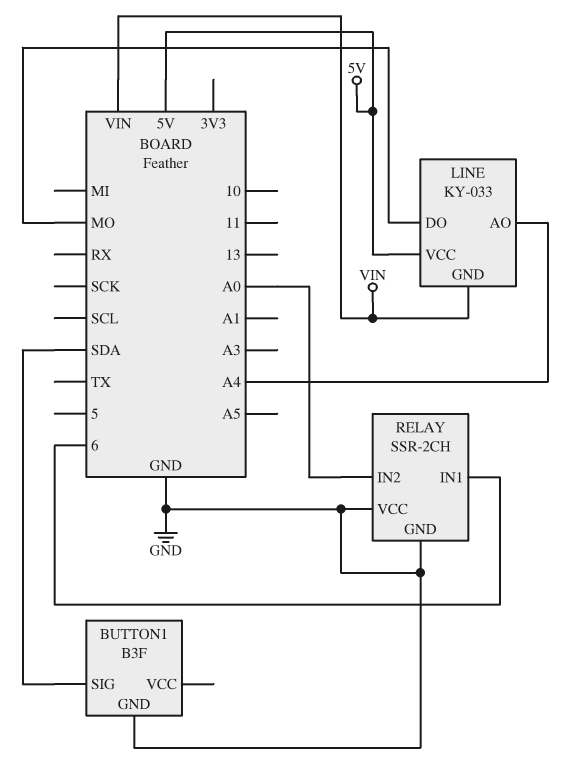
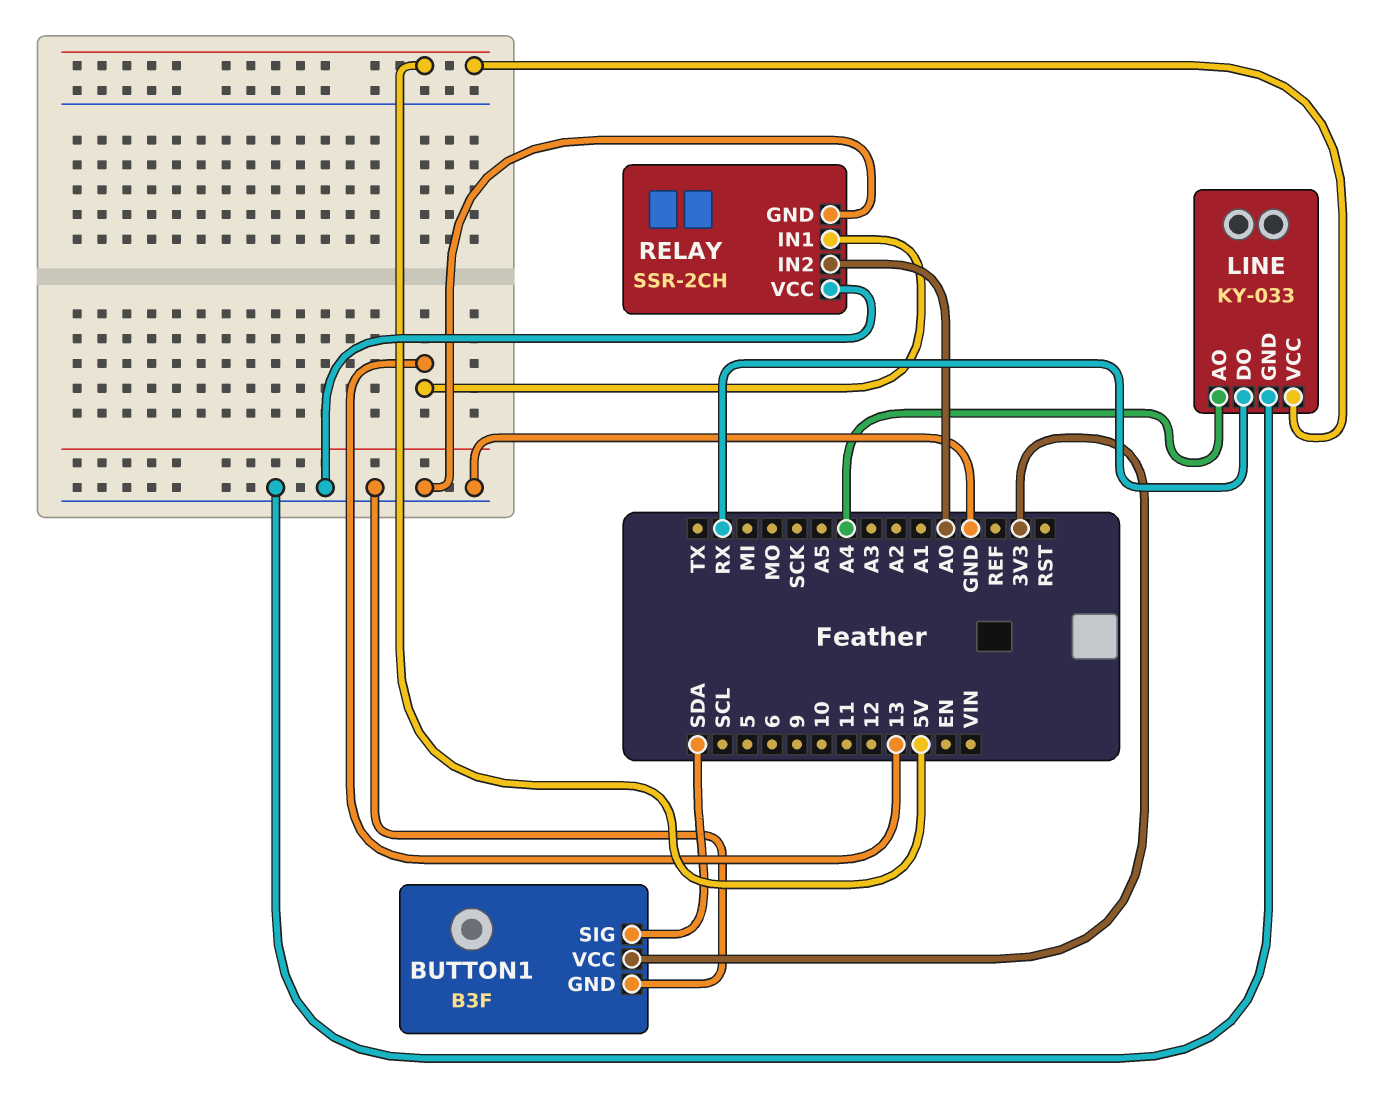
BUTTON1 pin VCC: none -> 3V3
LINE pin DO: MO -> RX
LINE pin GND: VIN -> GND
RELAY pin IN1: 6 -> 13

